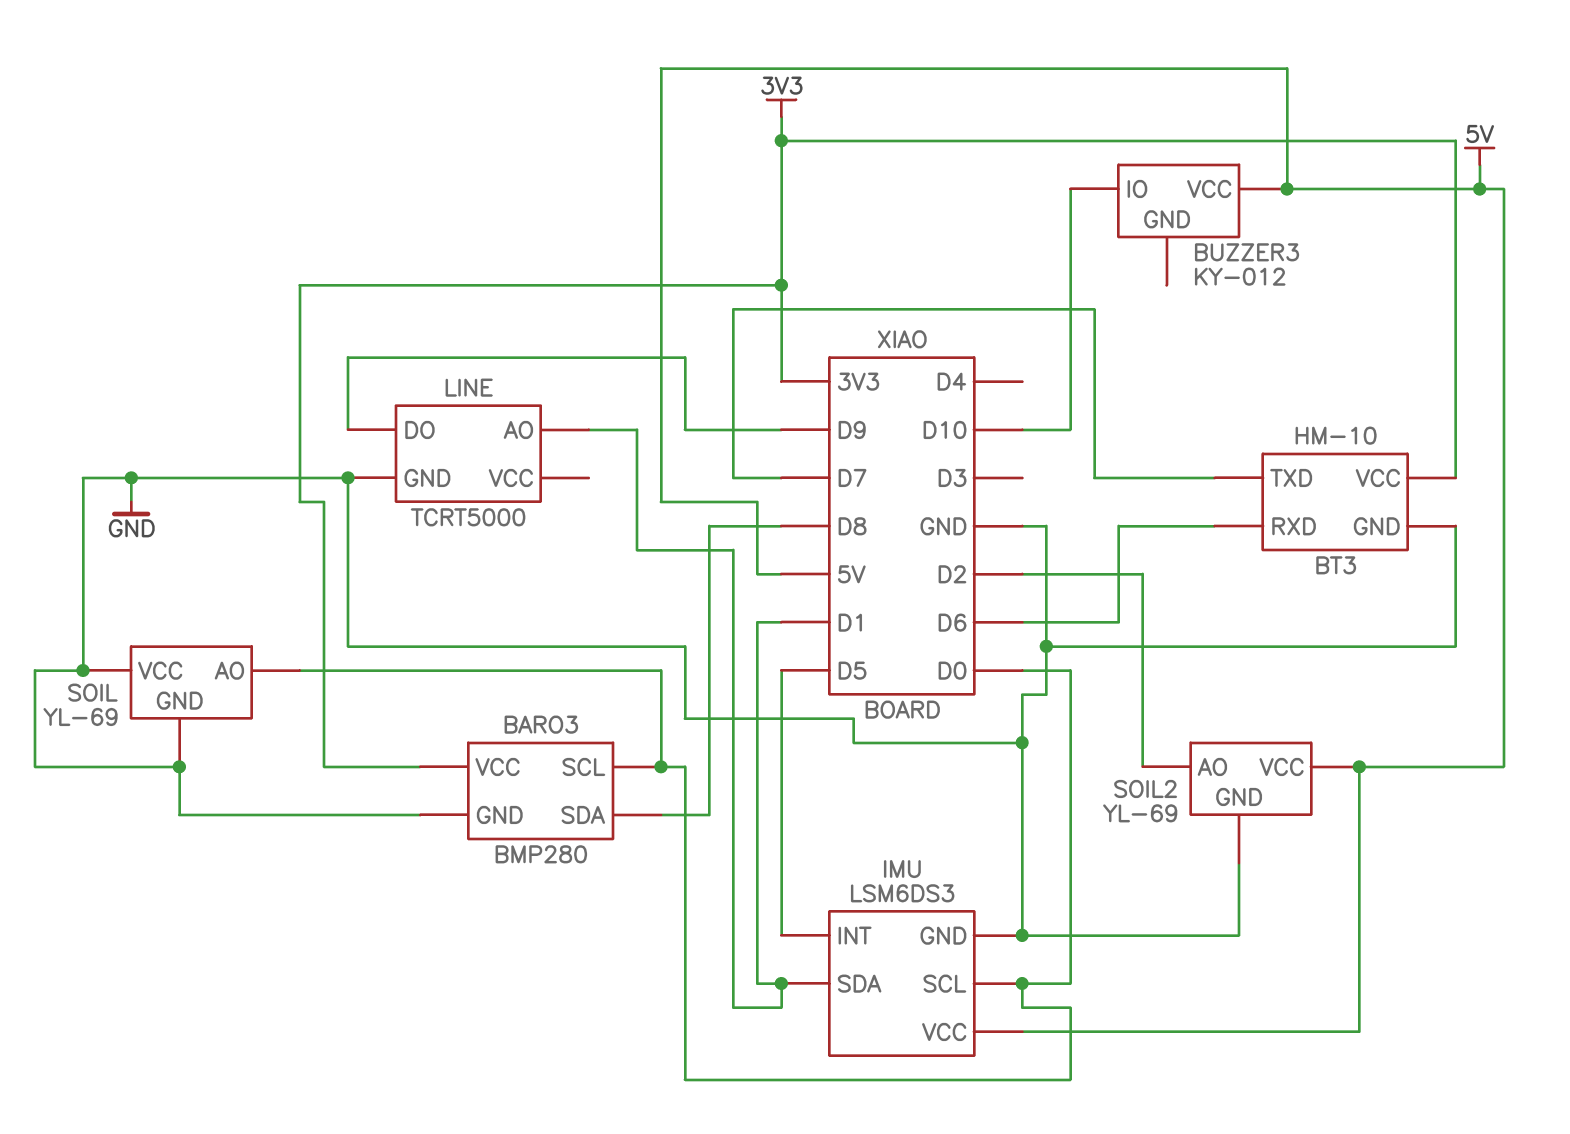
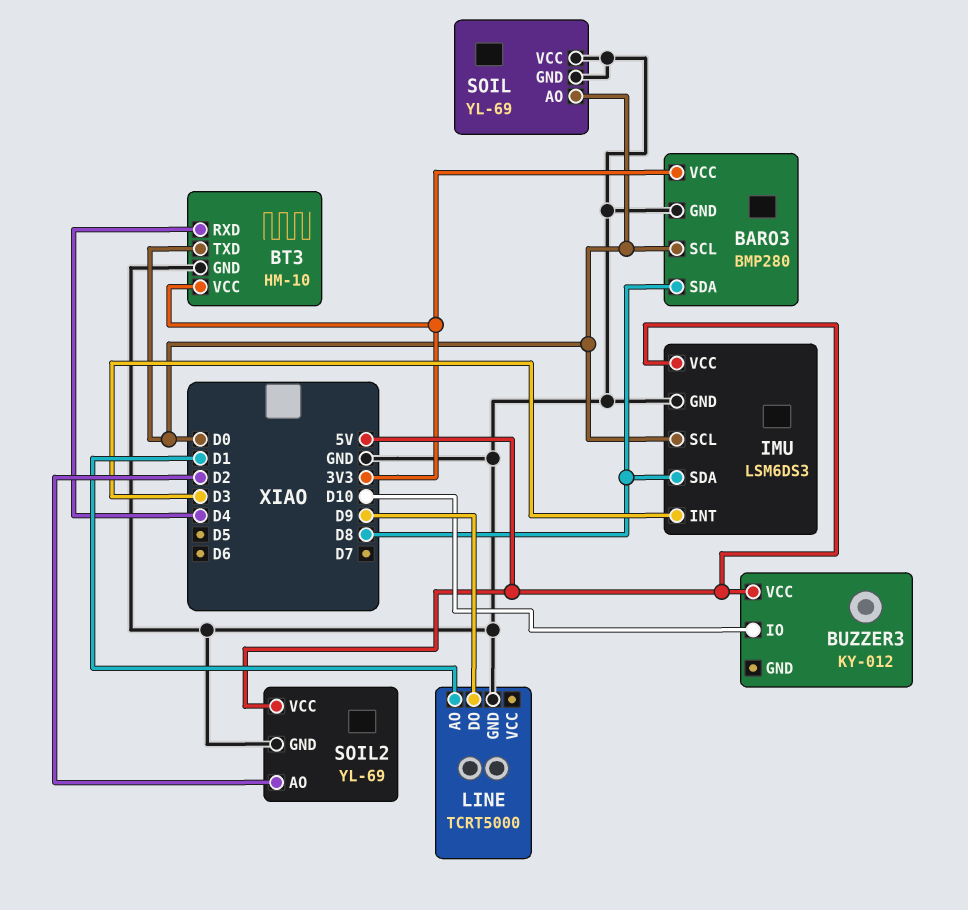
BT3 pin RXD: D6 -> D4
BT3 pin TXD: D7 -> D0
IMU pin INT: D5 -> D3
IMU pin SDA: D1 -> D8

